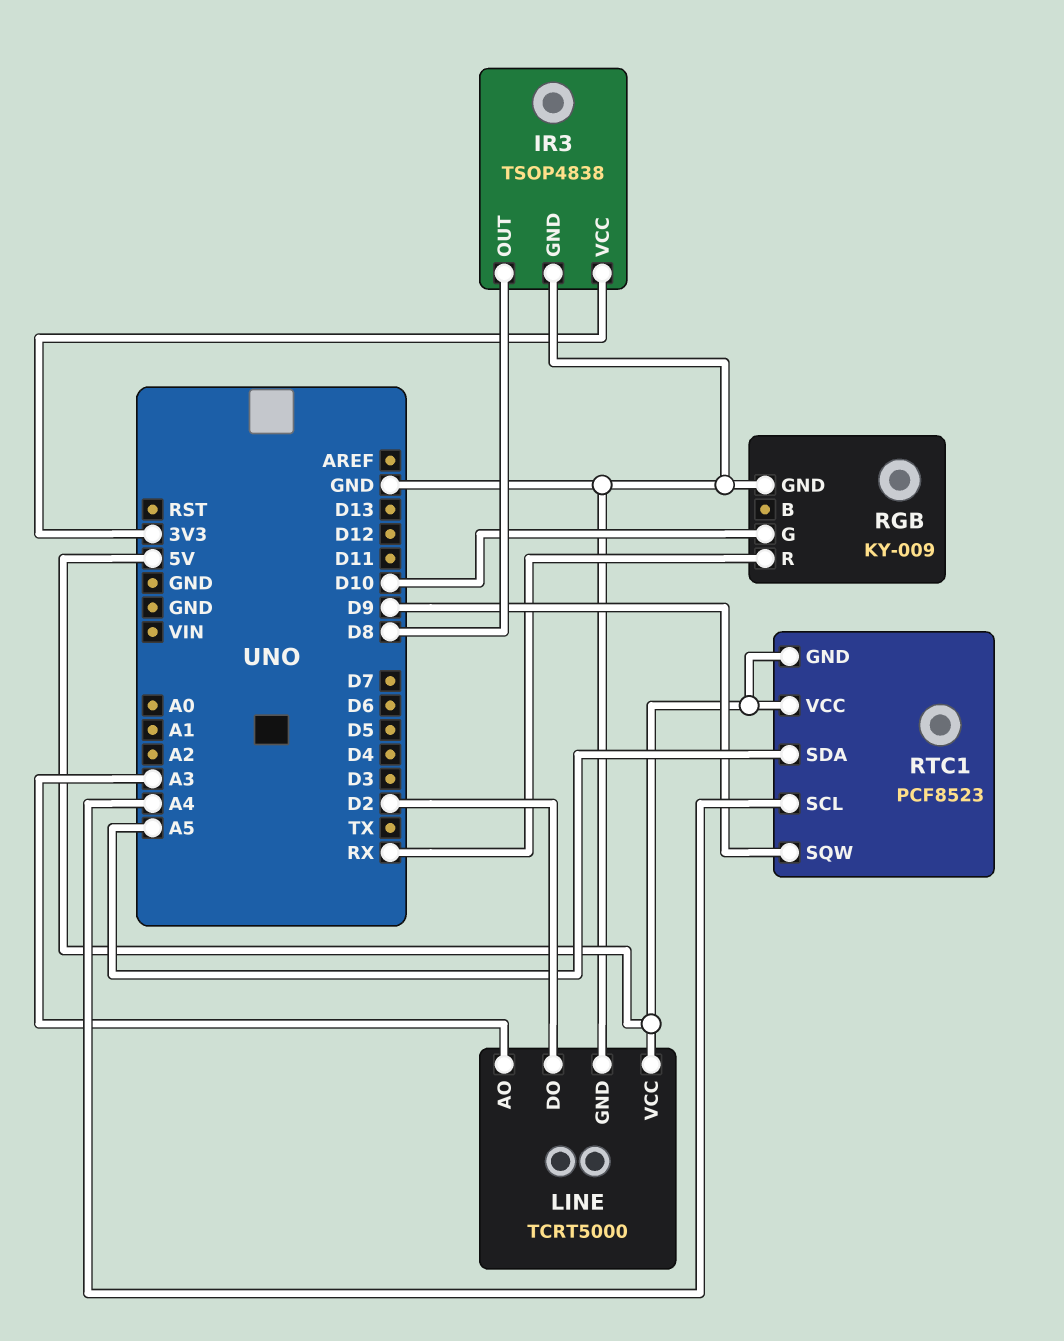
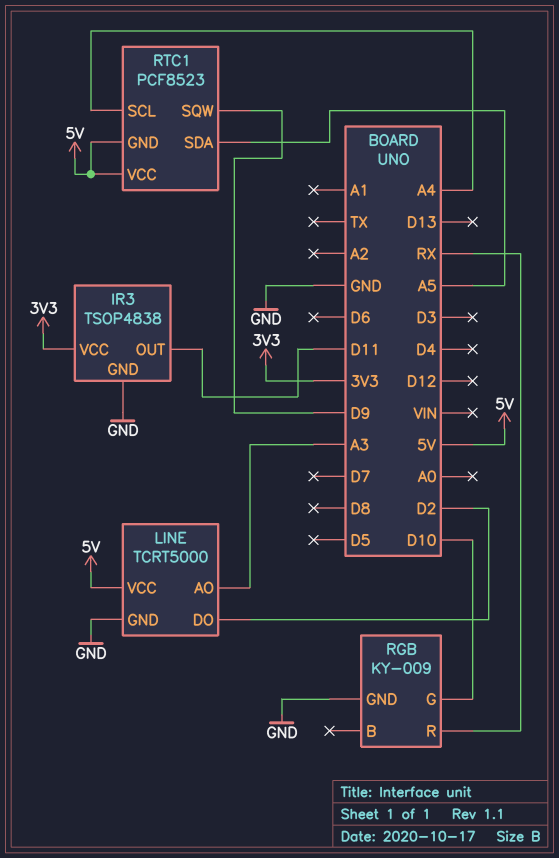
IR3 pin OUT: D8 -> D11

